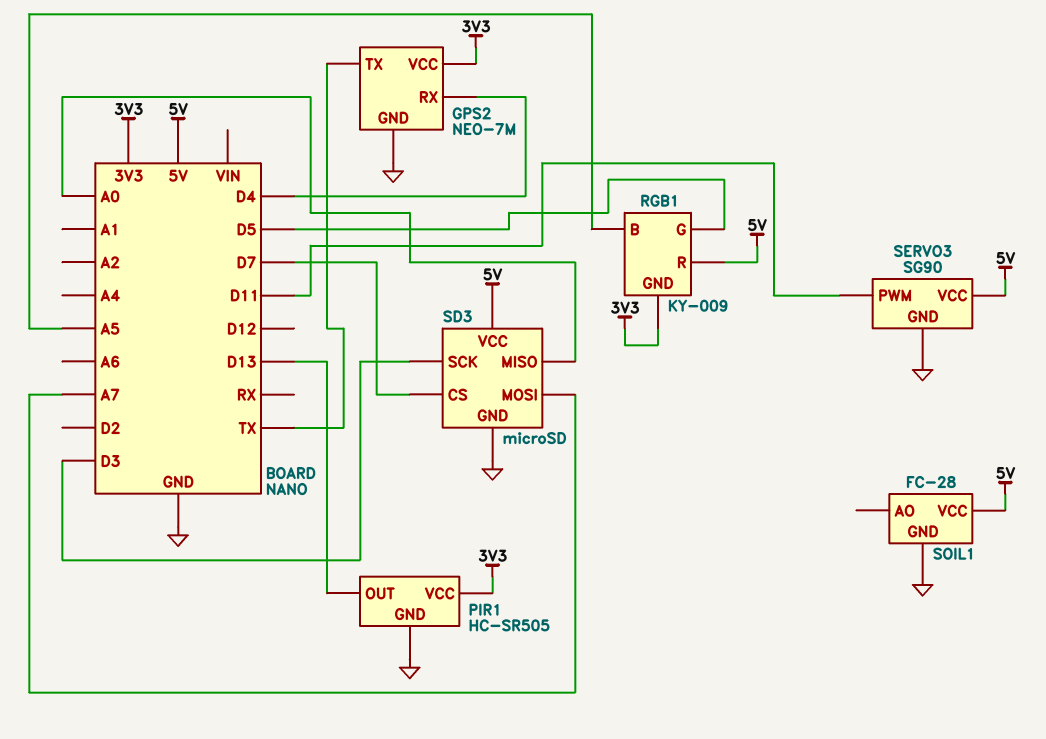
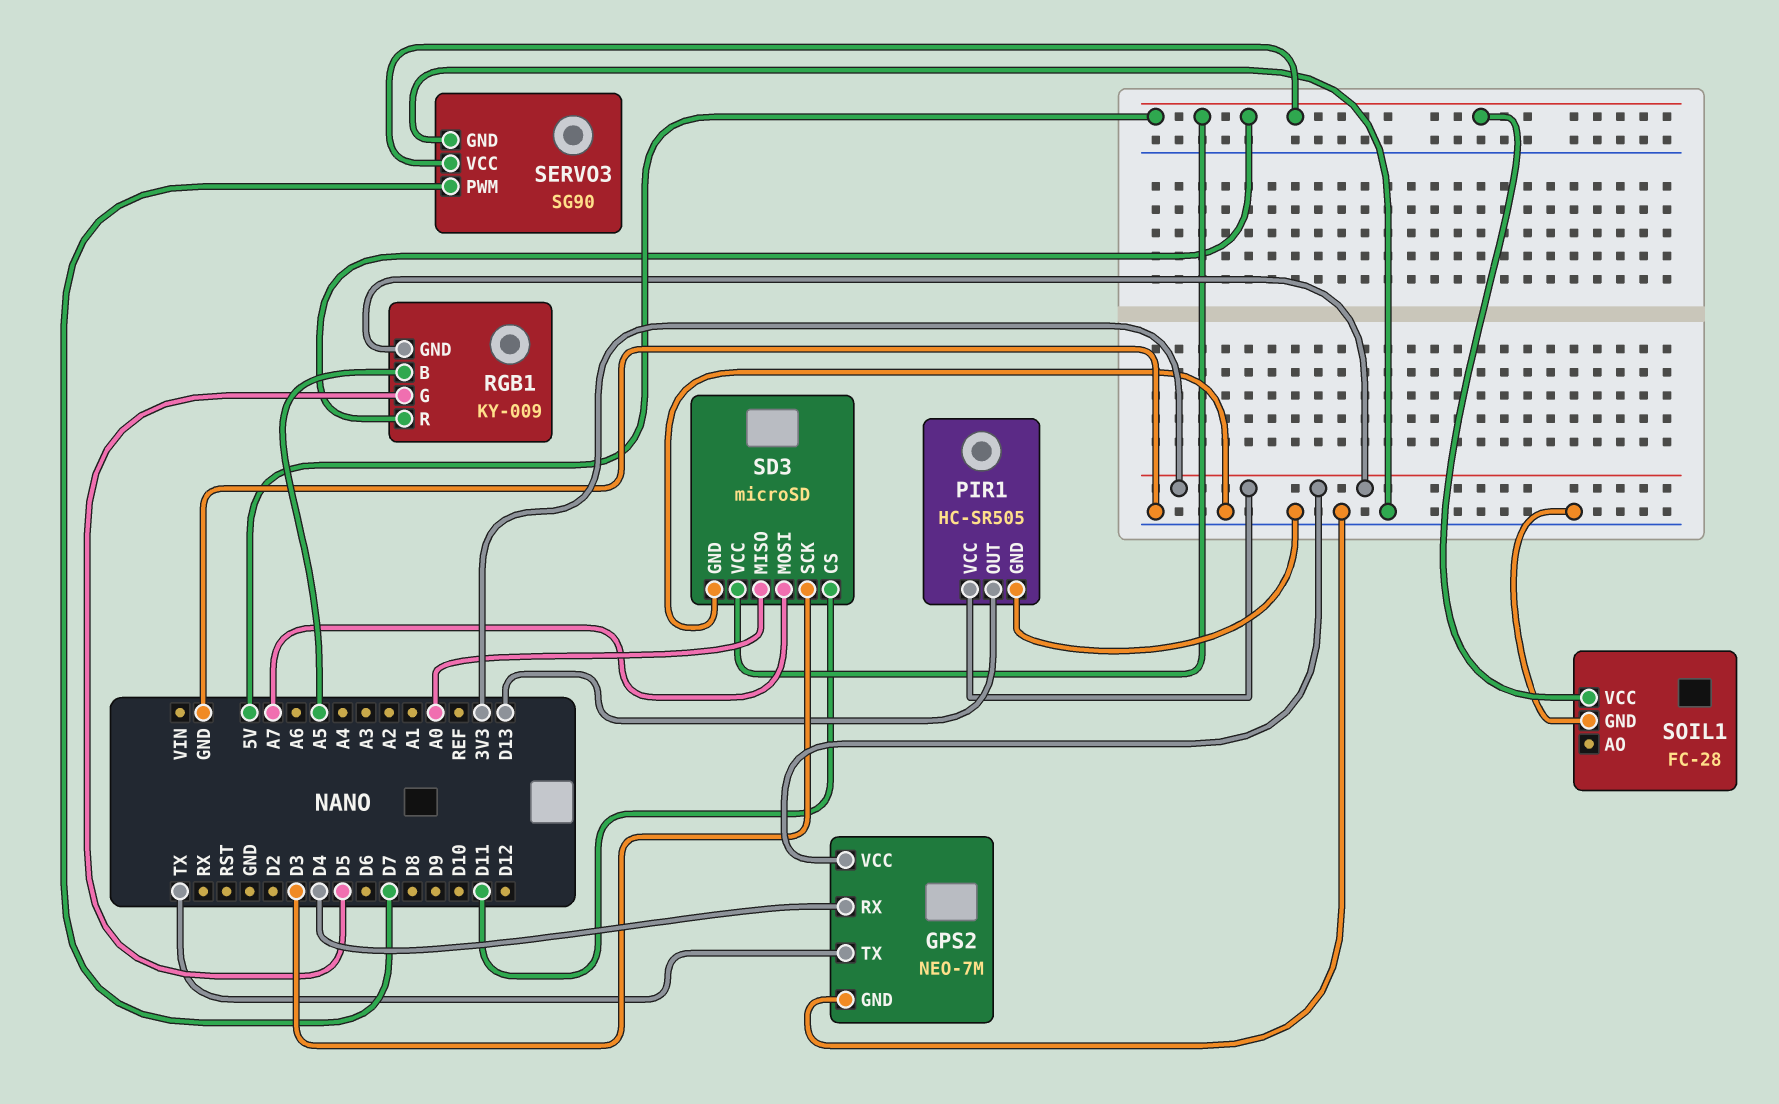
SD3 pin CS: D7 -> D11
SERVO3 pin PWM: D11 -> D7

